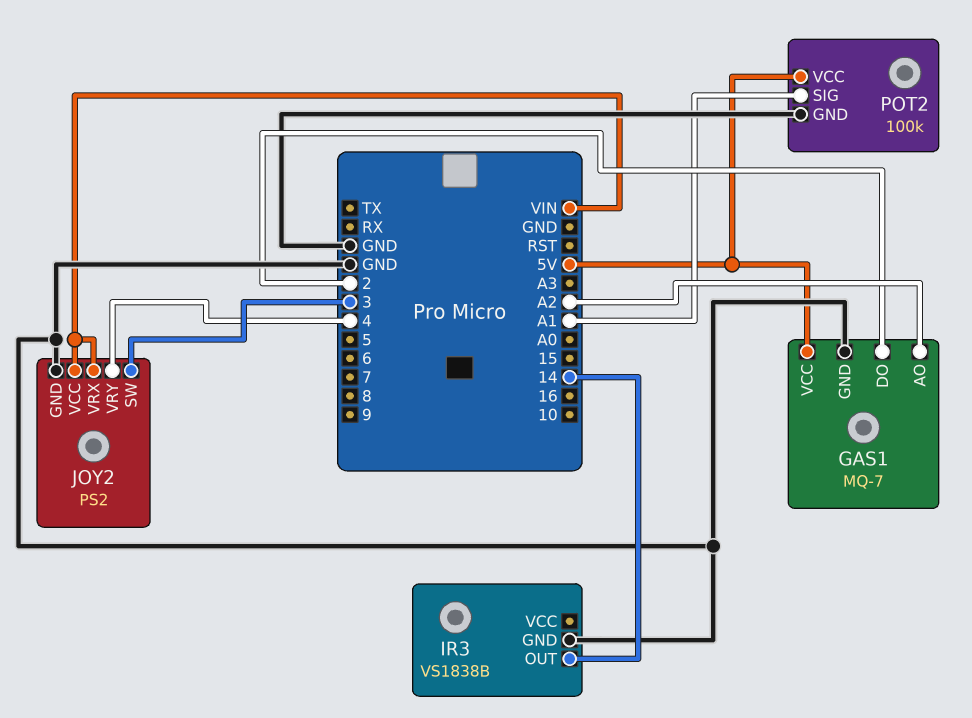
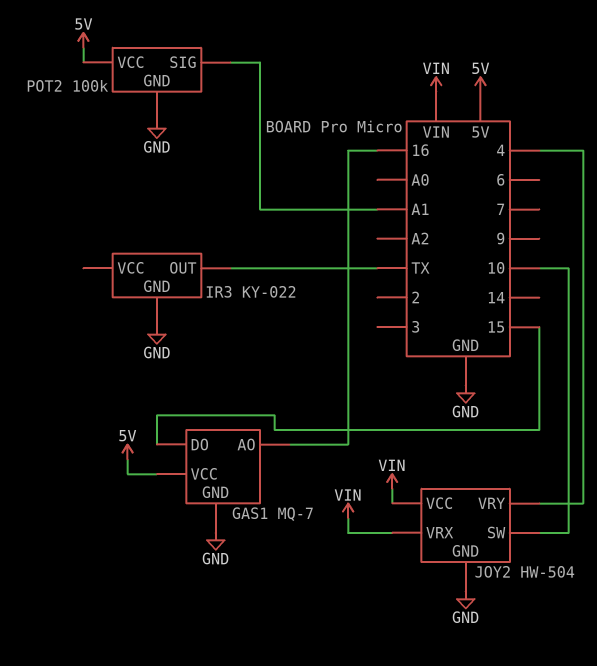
GAS1 pin AO: A2 -> 16
GAS1 pin DO: 2 -> 15
IR3: VS1838B -> KY-022
IR3 pin OUT: 14 -> TX
JOY2: PS2 -> HW-504
JOY2 pin SW: 3 -> 10

